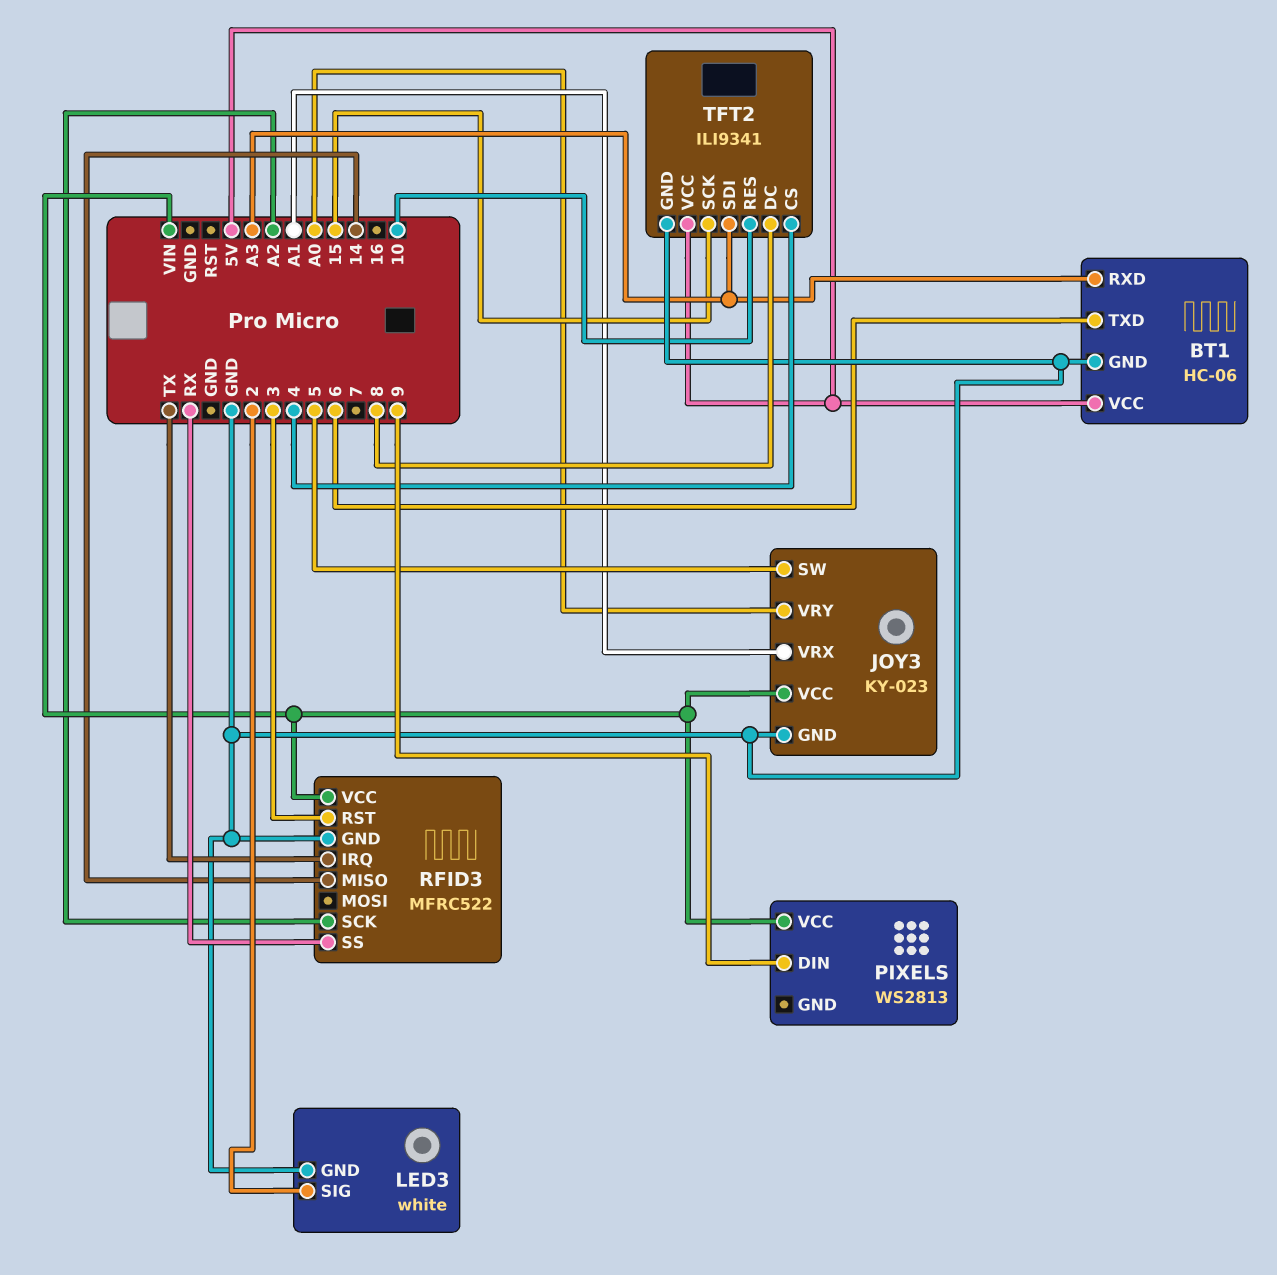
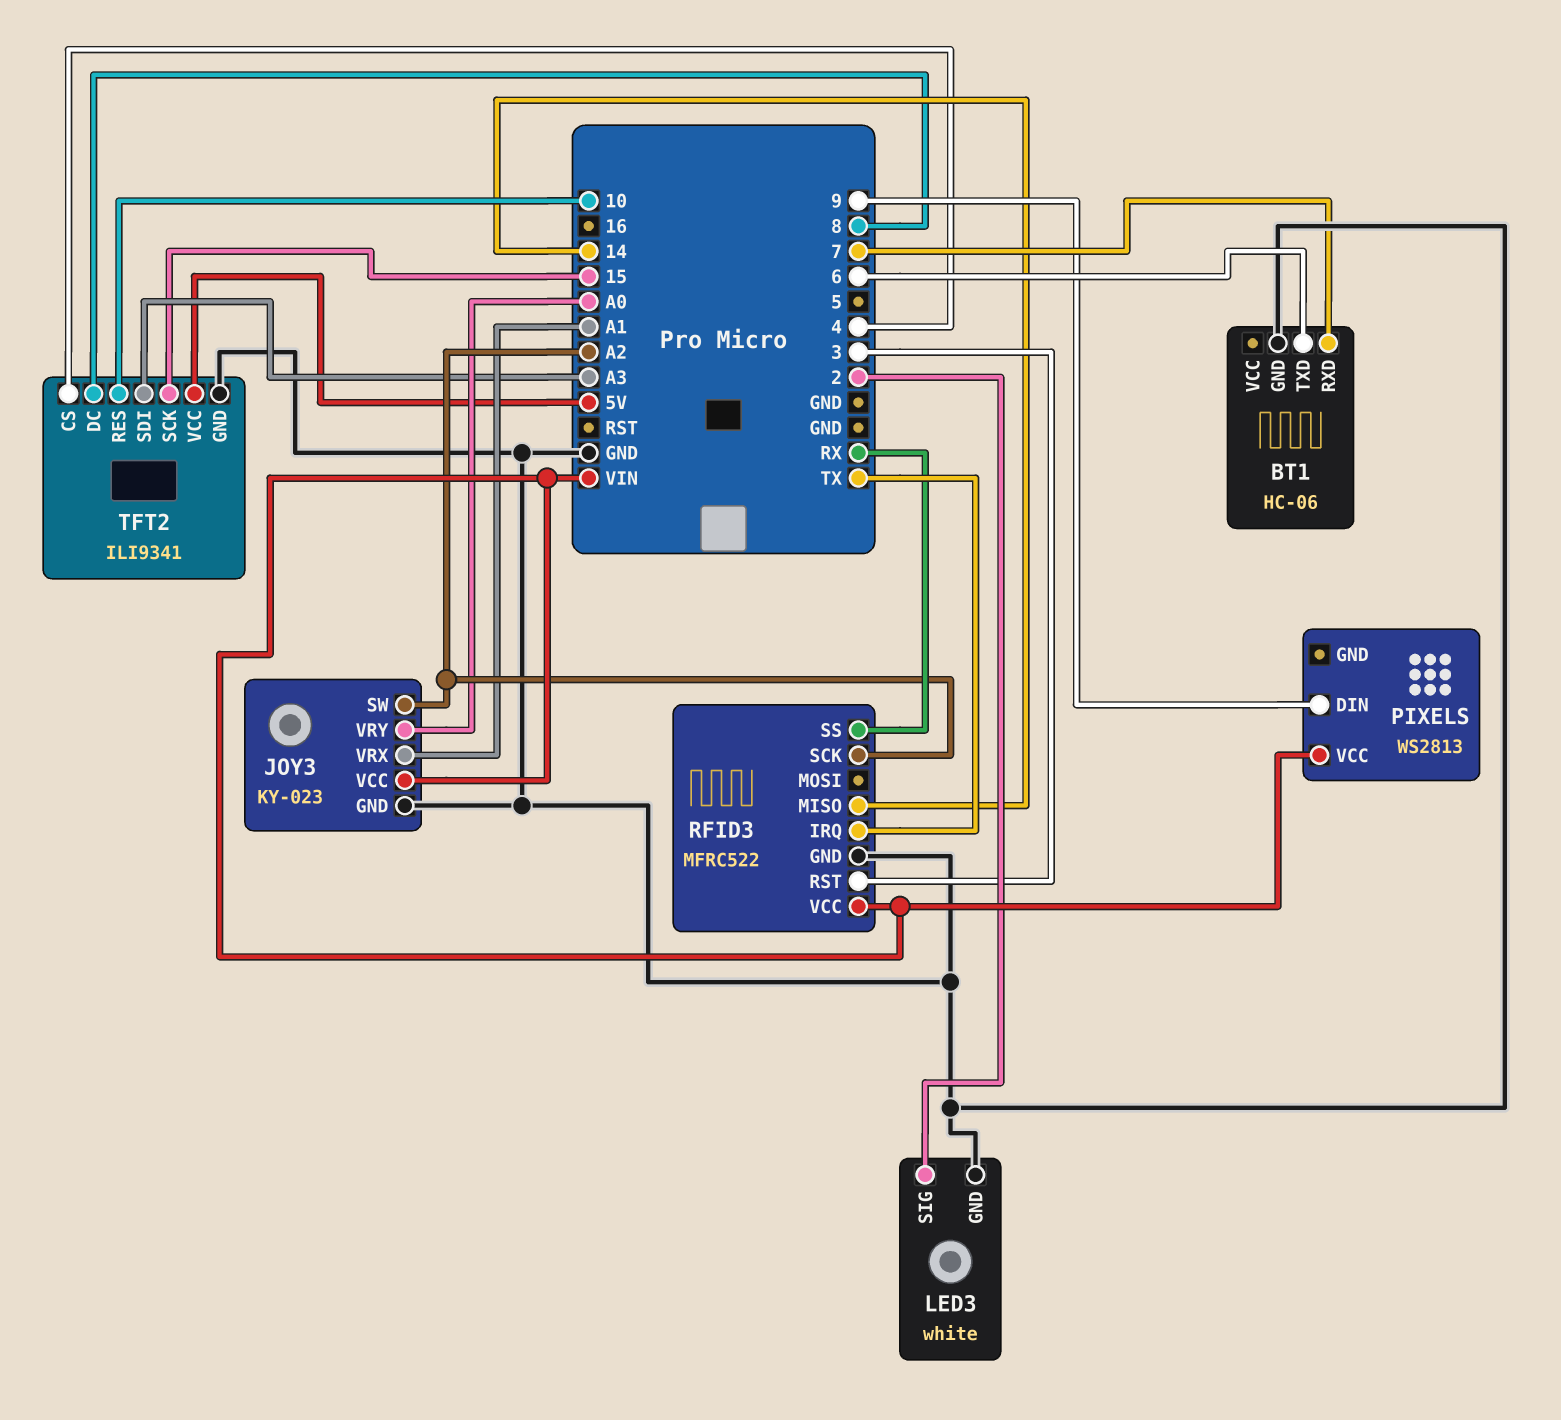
BT1 pin RXD: A3 -> 7
BT1 pin VCC: 5V -> none
JOY3 pin SW: 5 -> A2

